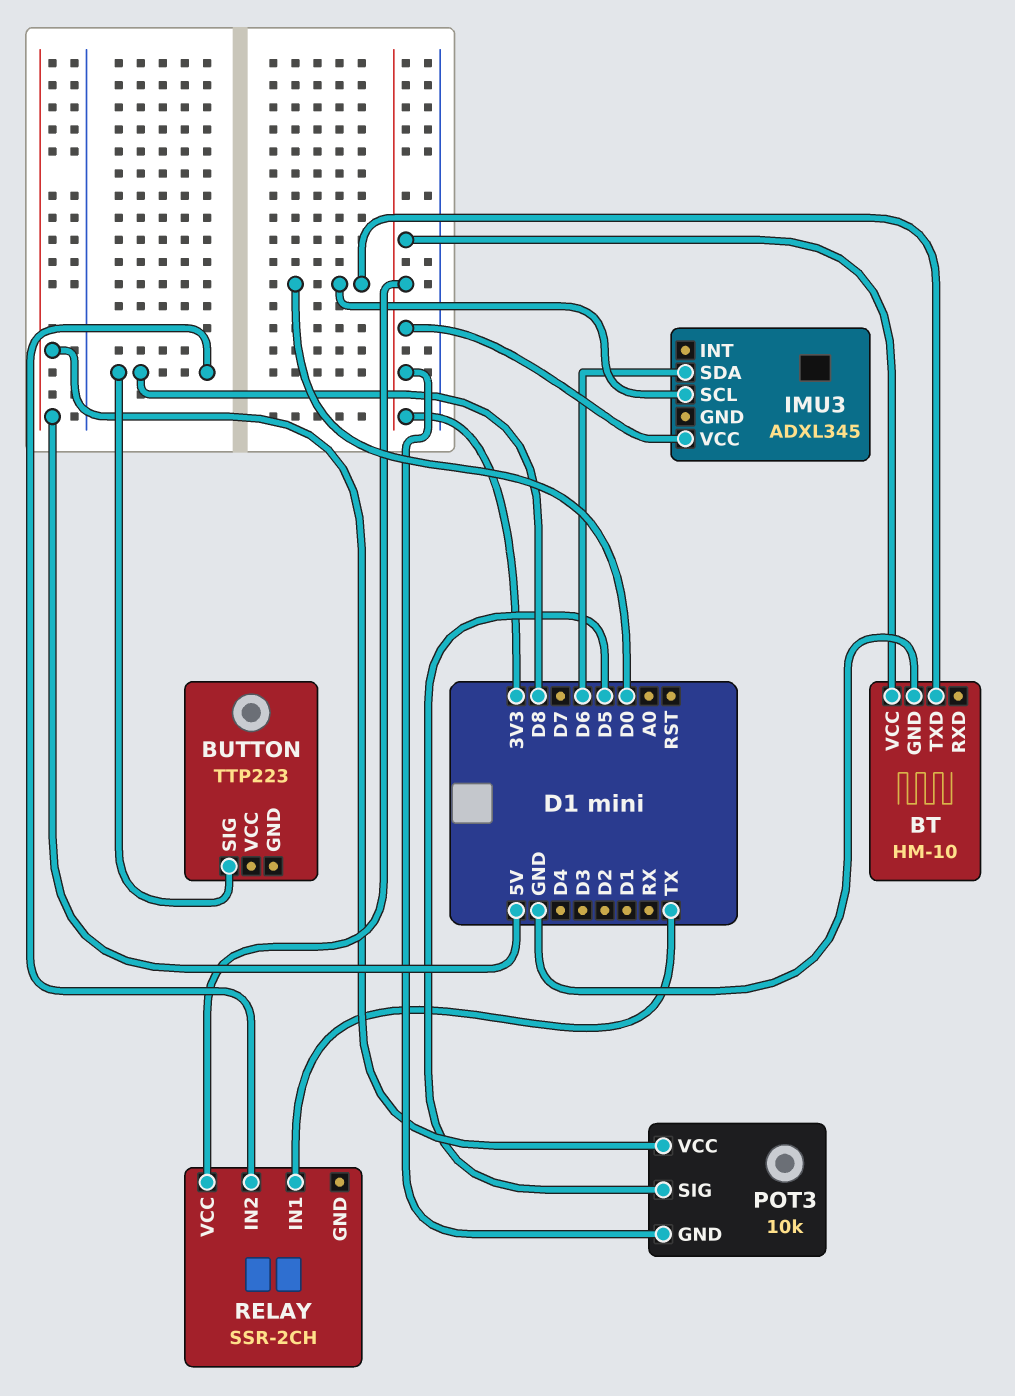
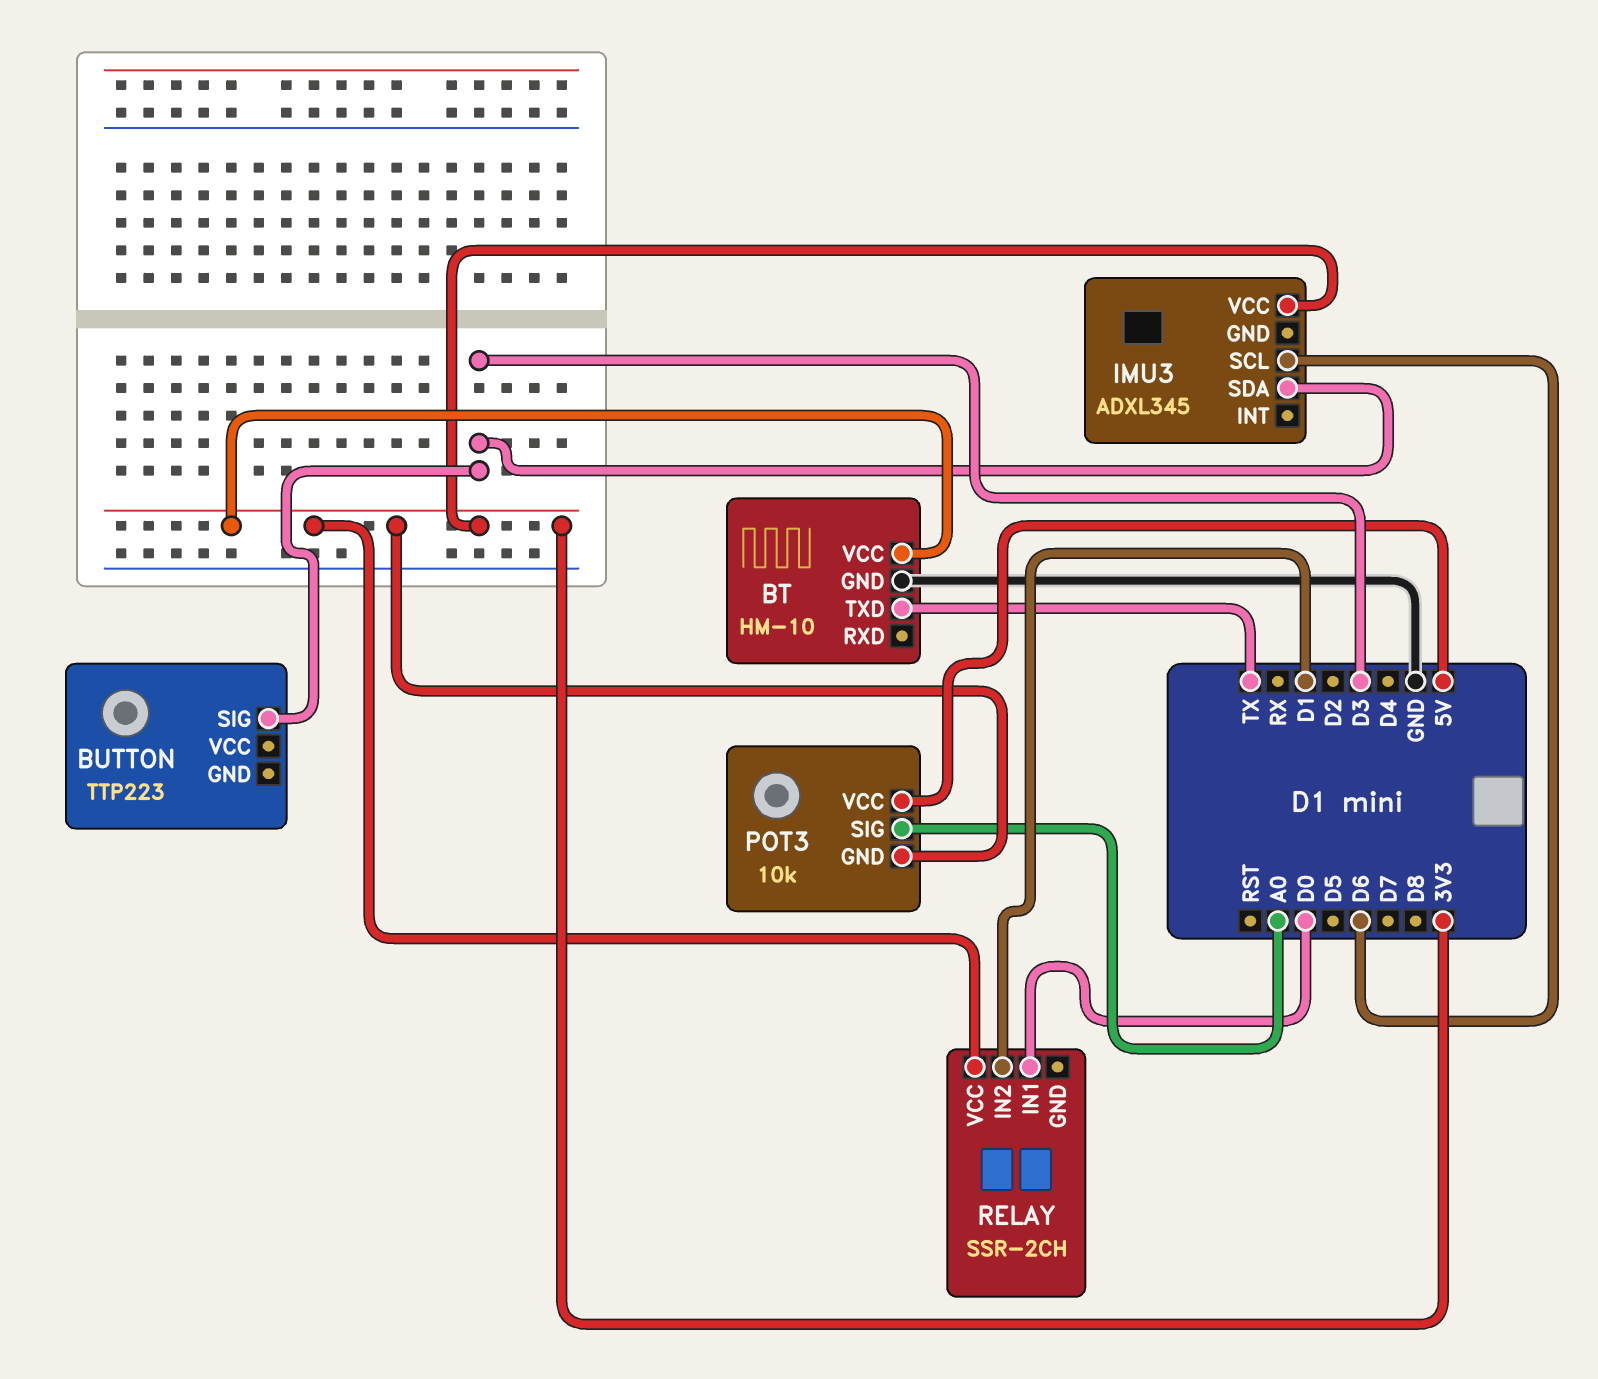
BT pin TXD: D0 -> TX
BUTTON pin SIG: D8 -> D3
IMU3 pin SCL: D0 -> D6
IMU3 pin SDA: D6 -> D3
POT3 pin SIG: D5 -> A0
RELAY pin IN1: TX -> D0
RELAY pin IN2: D8 -> D1

